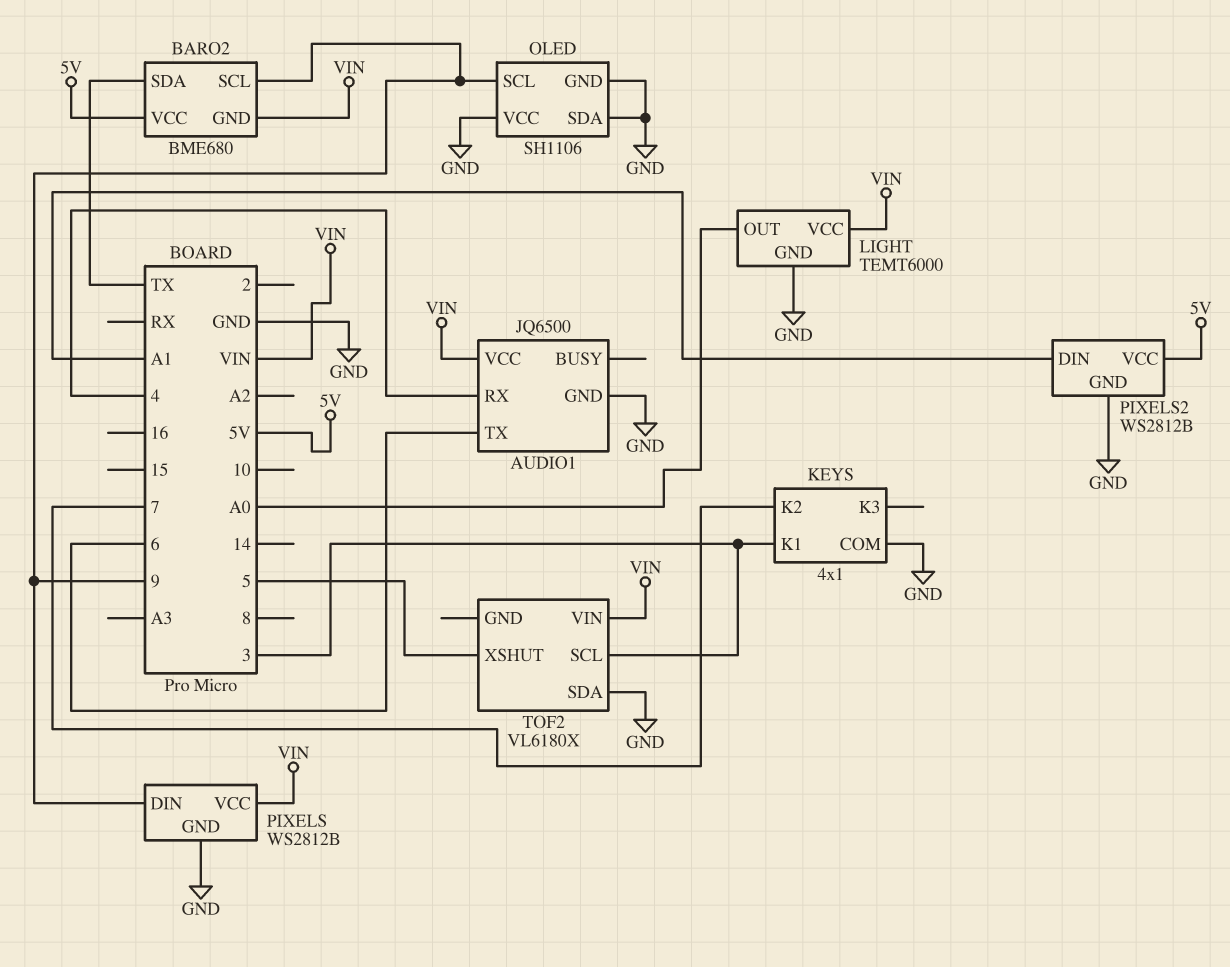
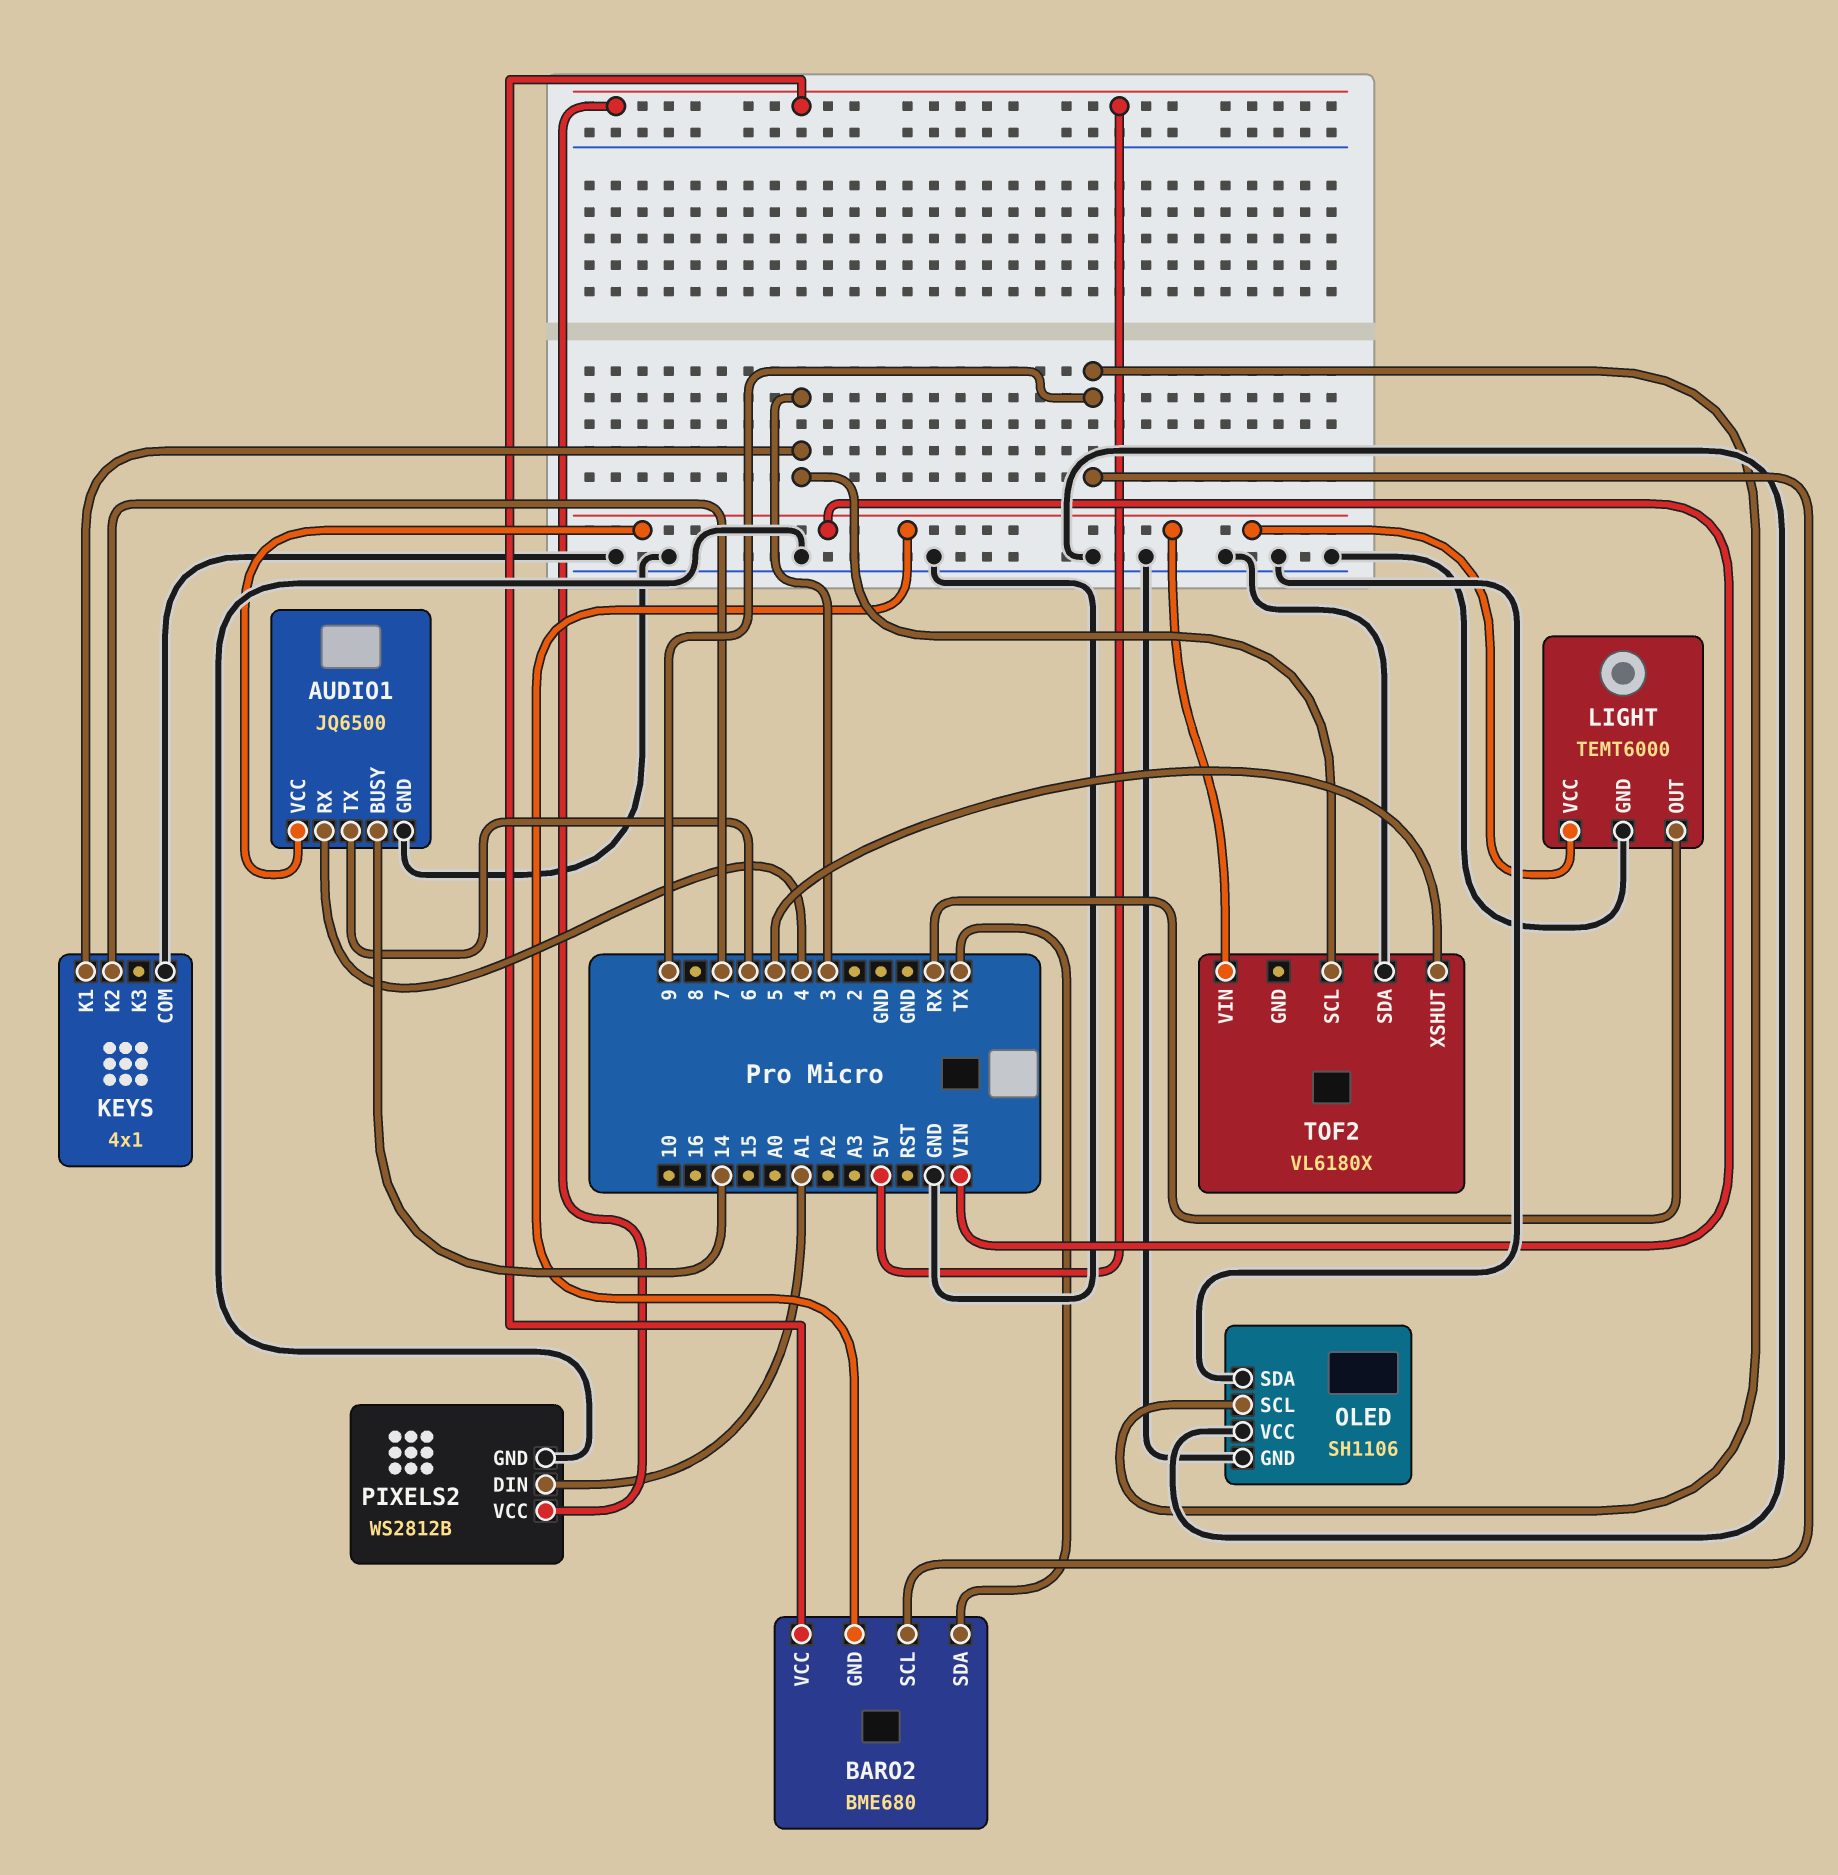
AUDIO1 pin BUSY: none -> 14
LIGHT pin OUT: A0 -> RX
PIXELS: WS2812B -> none
PIXELS pin DIN: 9 -> none
PIXELS pin GND: GND -> none
PIXELS pin VCC: VIN -> none

